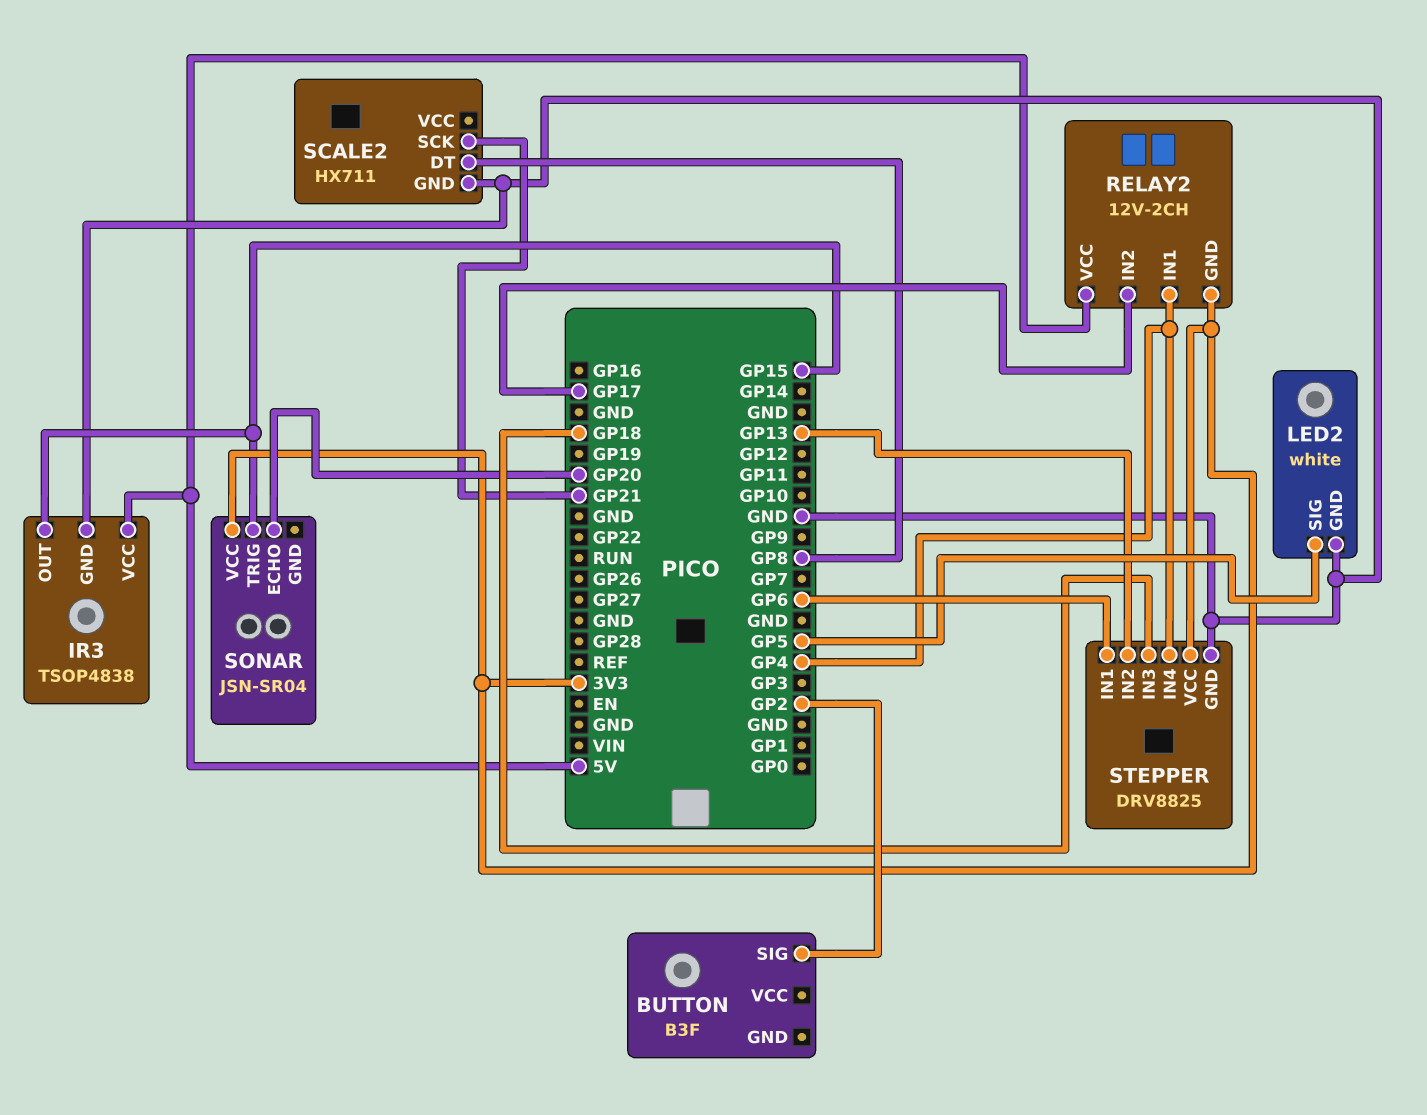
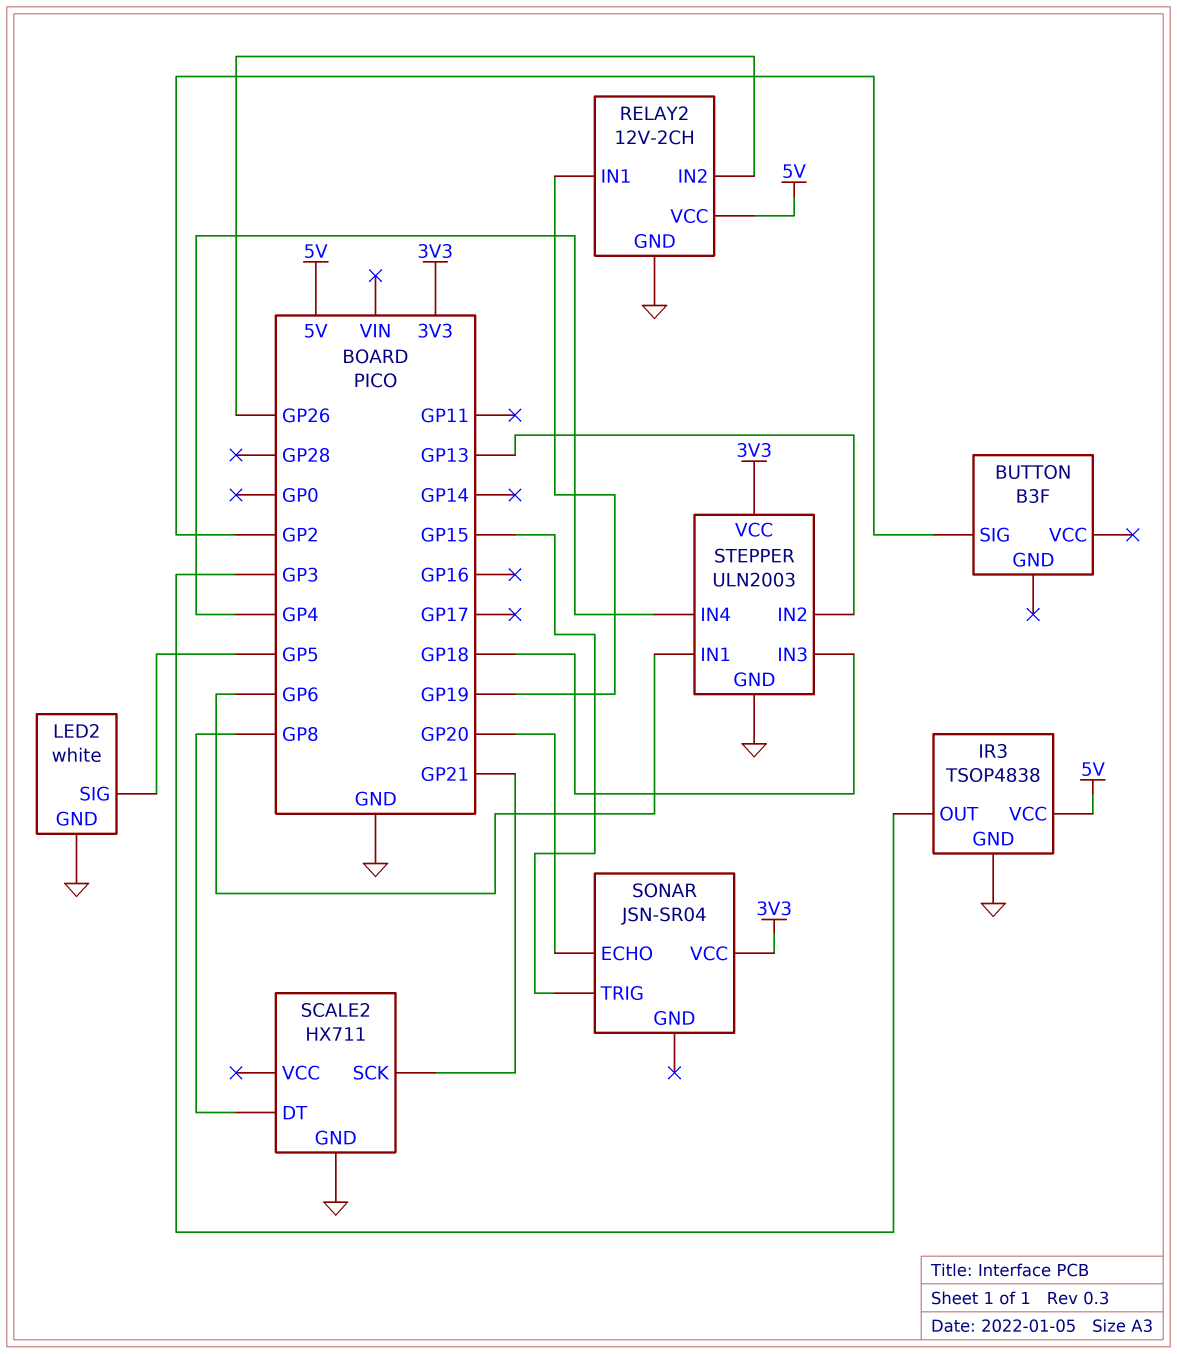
IR3 pin OUT: GP15 -> GP3
RELAY2 pin GND: 3V3 -> GND
RELAY2 pin IN1: GP4 -> GP19
RELAY2 pin IN2: GP17 -> GP26
STEPPER: DRV8825 -> ULN2003

